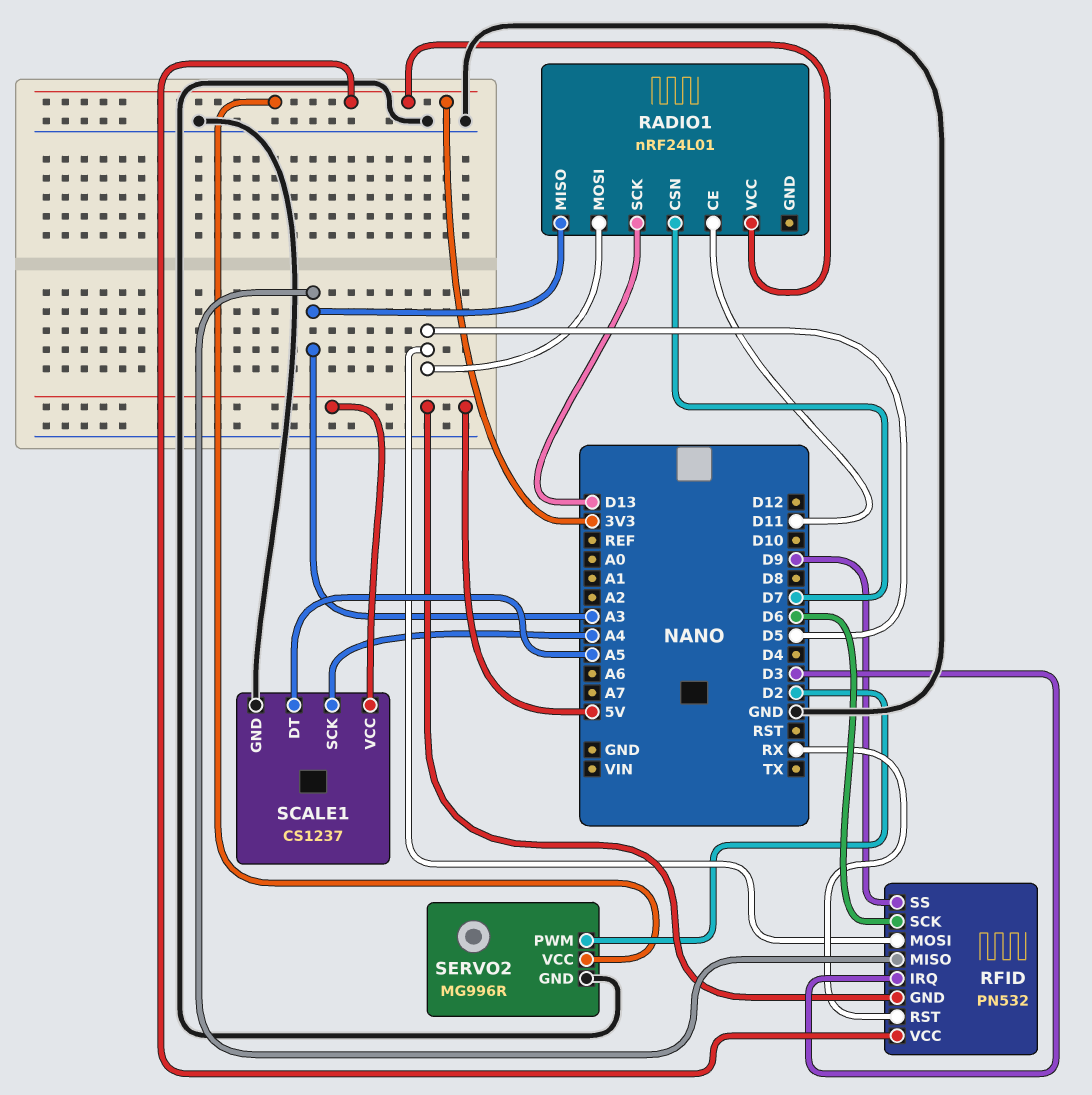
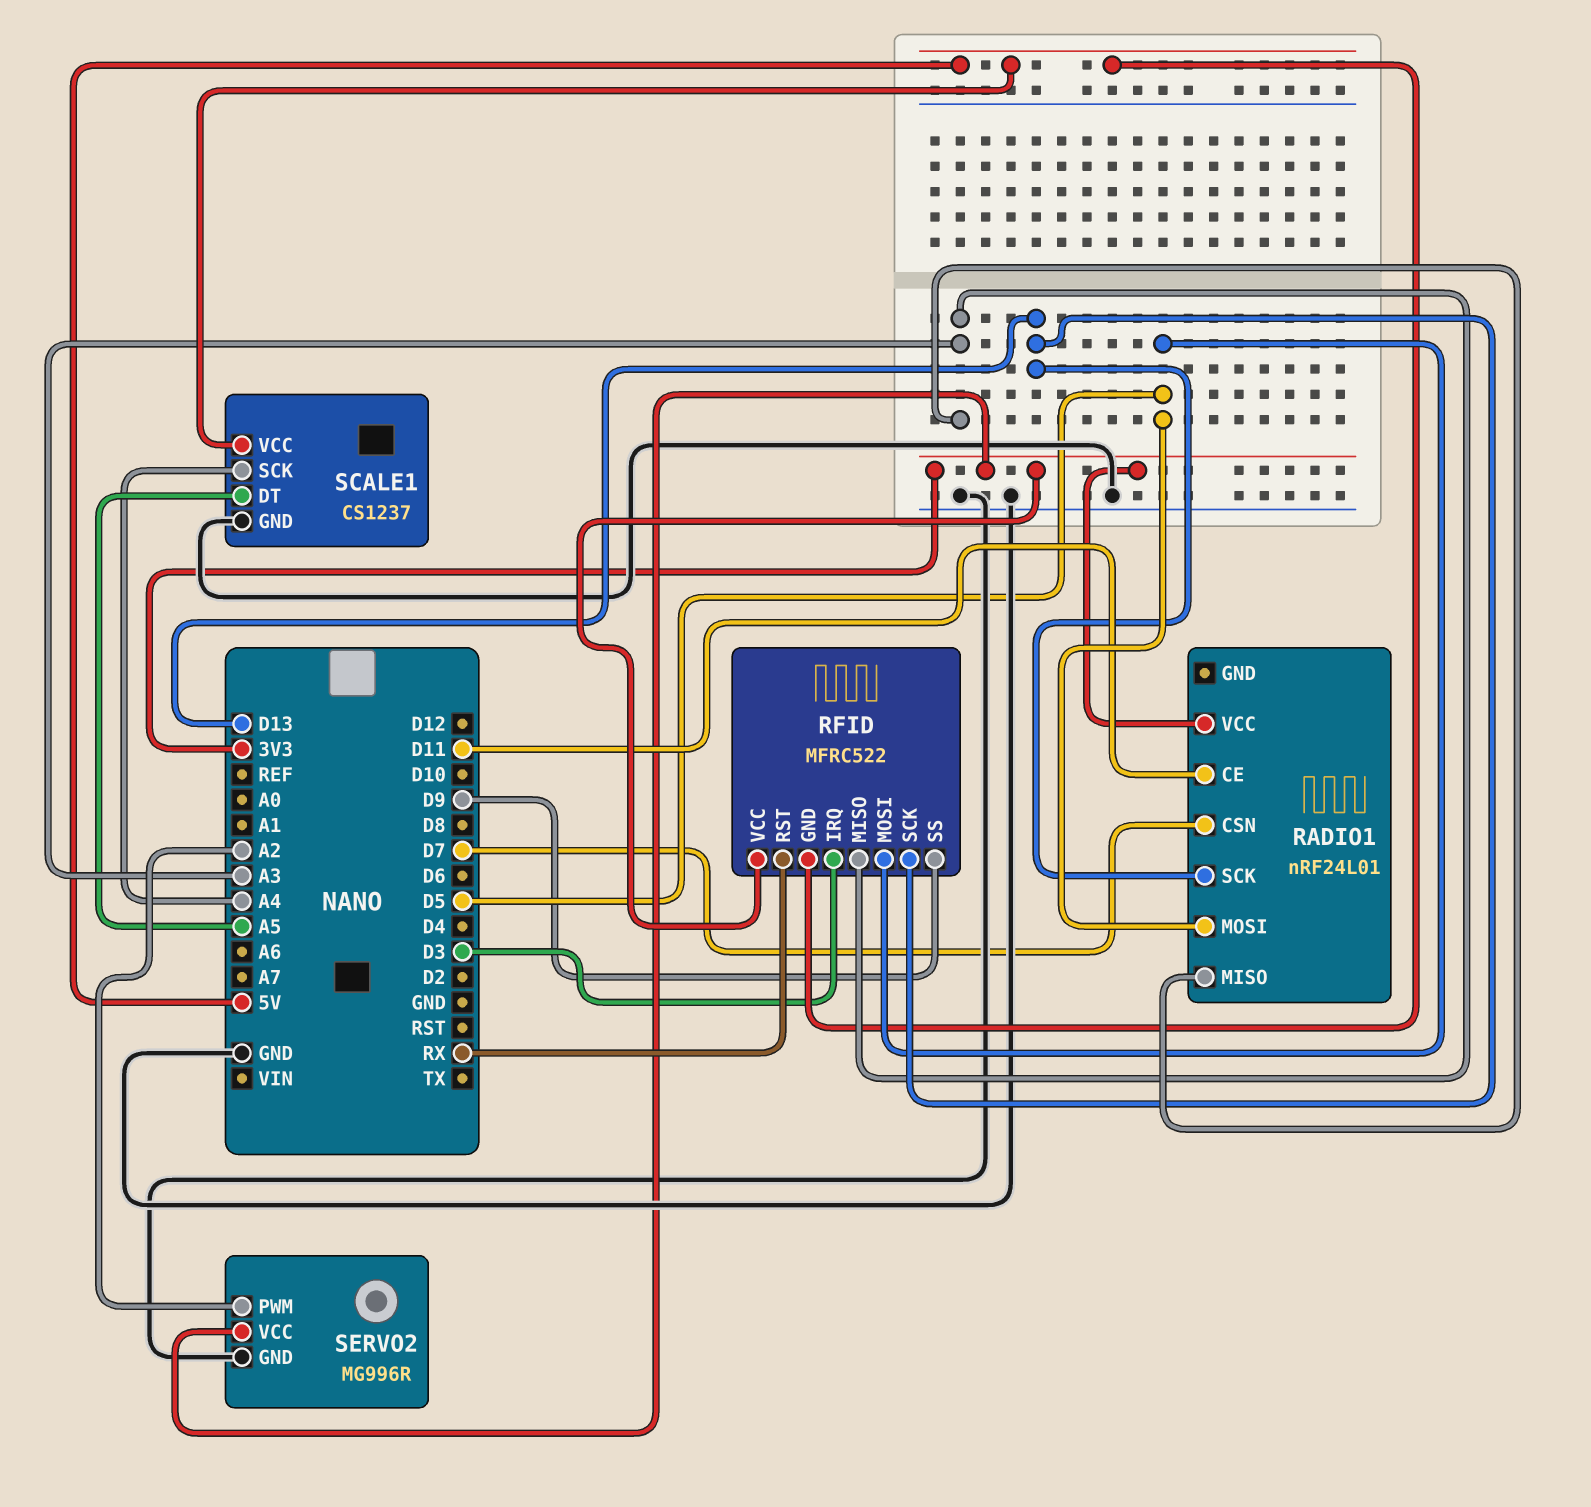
RFID: PN532 -> MFRC522
RFID pin SCK: D6 -> D13
SERVO2 pin PWM: D2 -> A2

